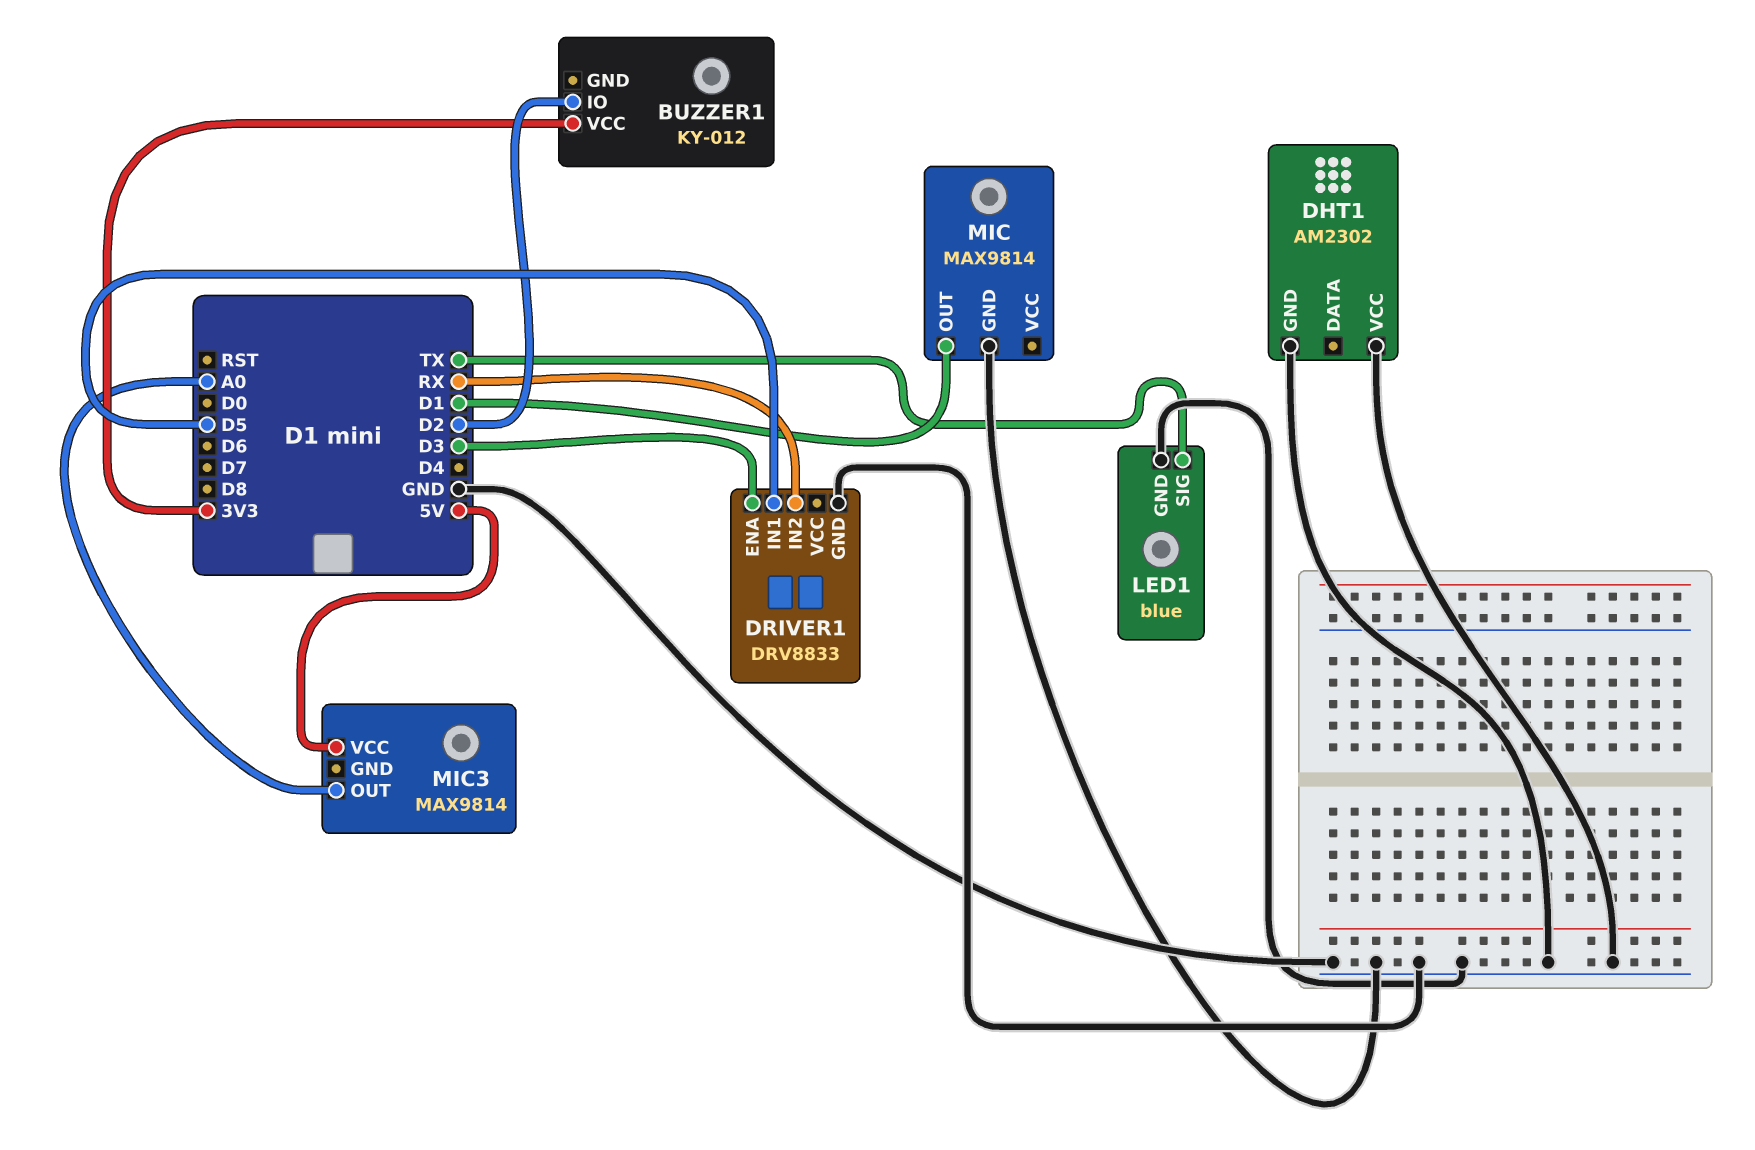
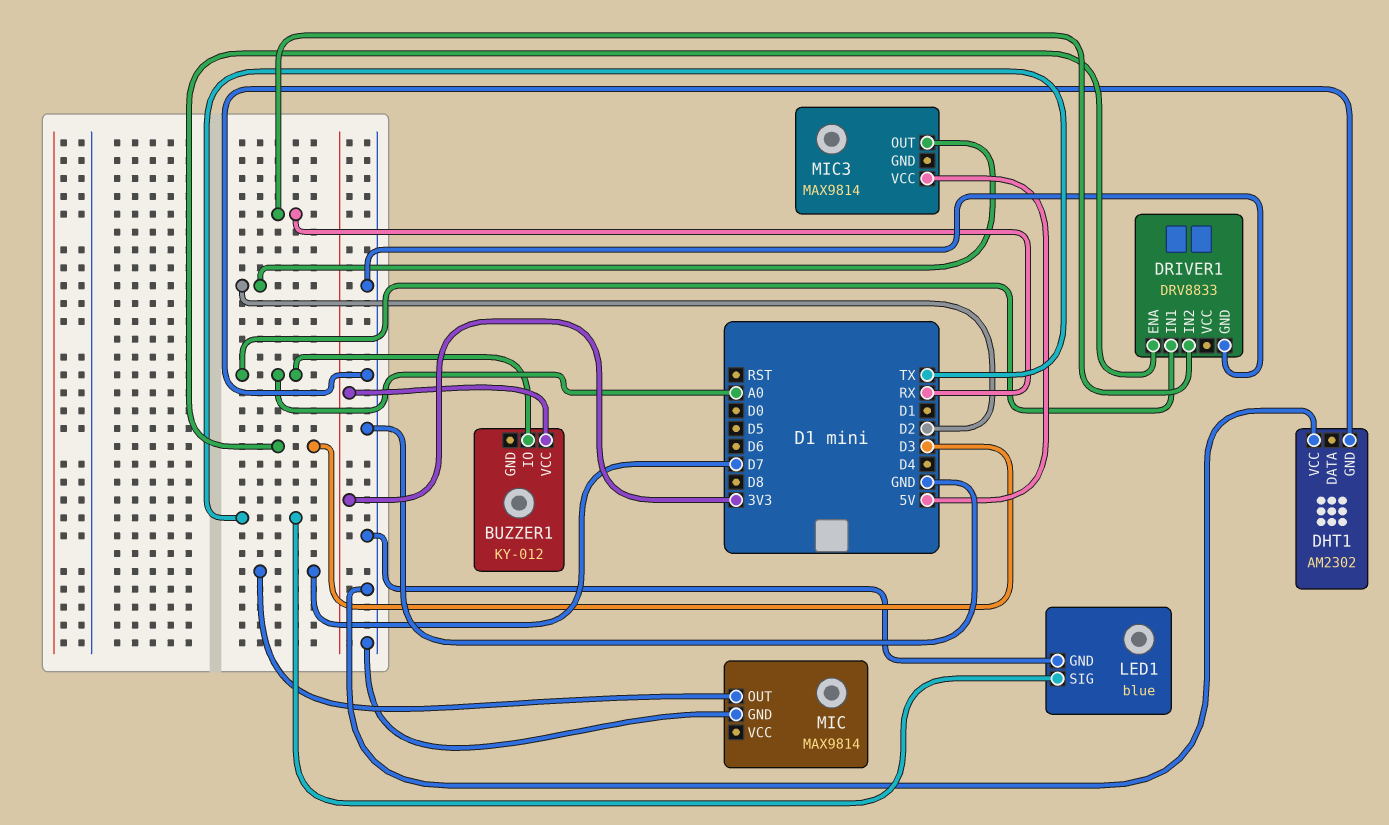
BUZZER1 pin IO: D2 -> A0
DRIVER1 pin IN1: D5 -> A0
MIC pin OUT: D1 -> D7
MIC3 pin OUT: A0 -> D2

